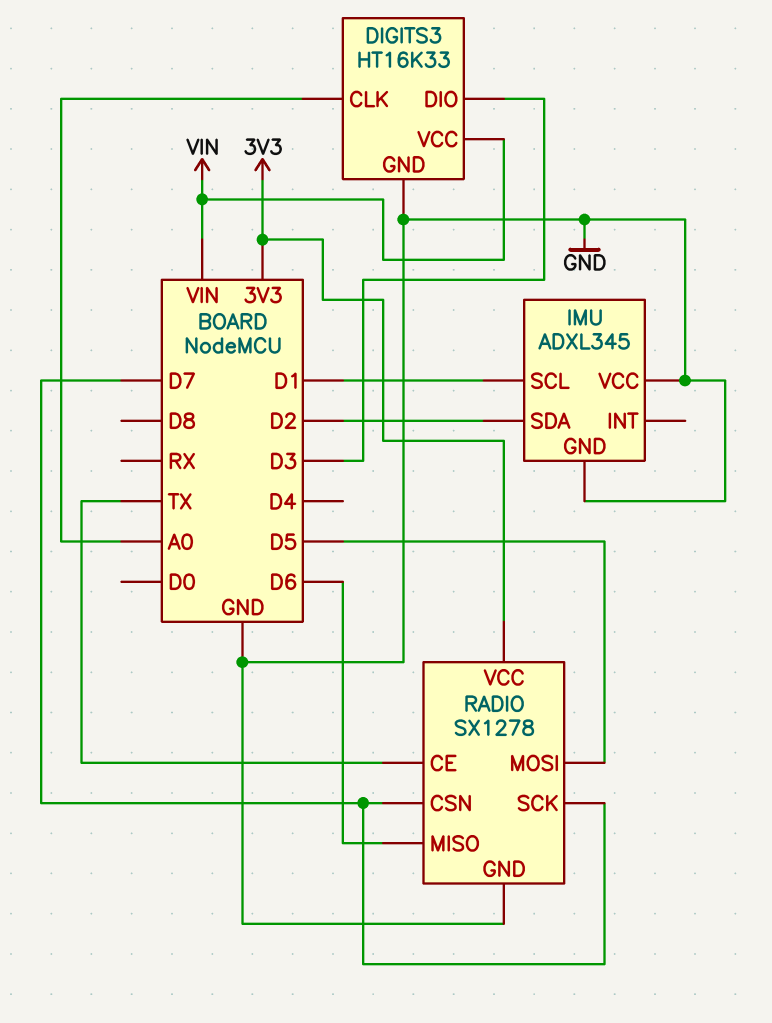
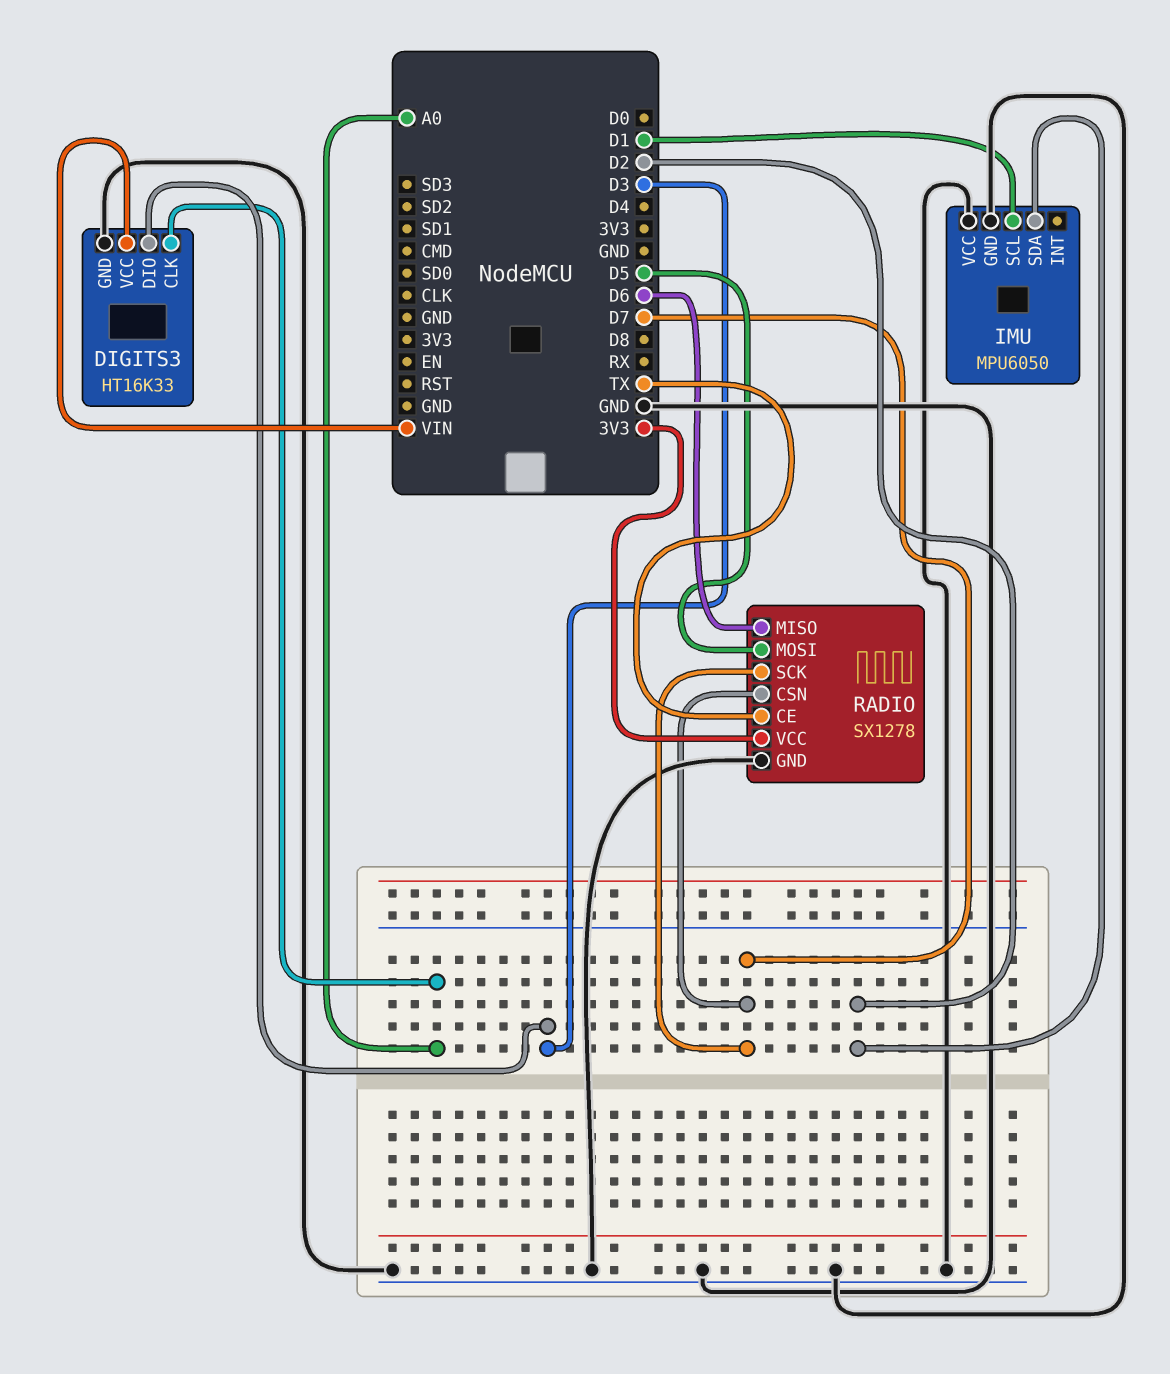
IMU: ADXL345 -> MPU6050

